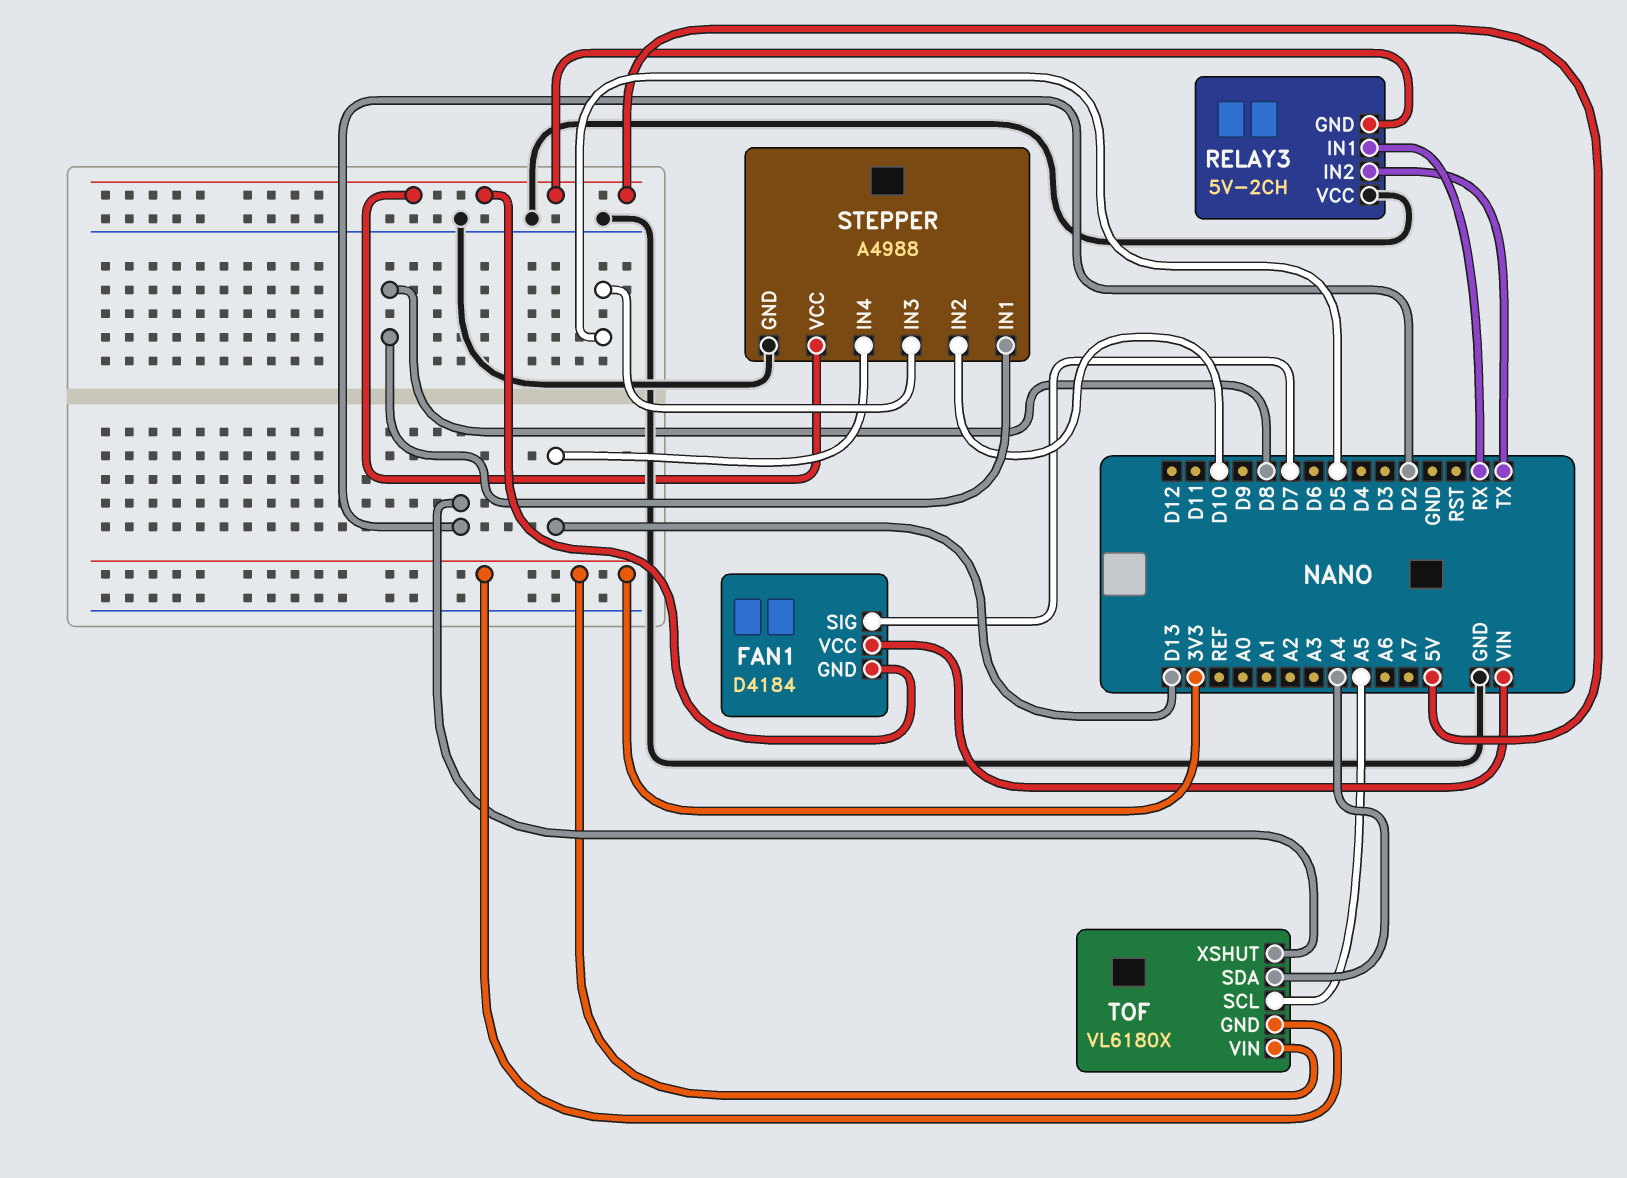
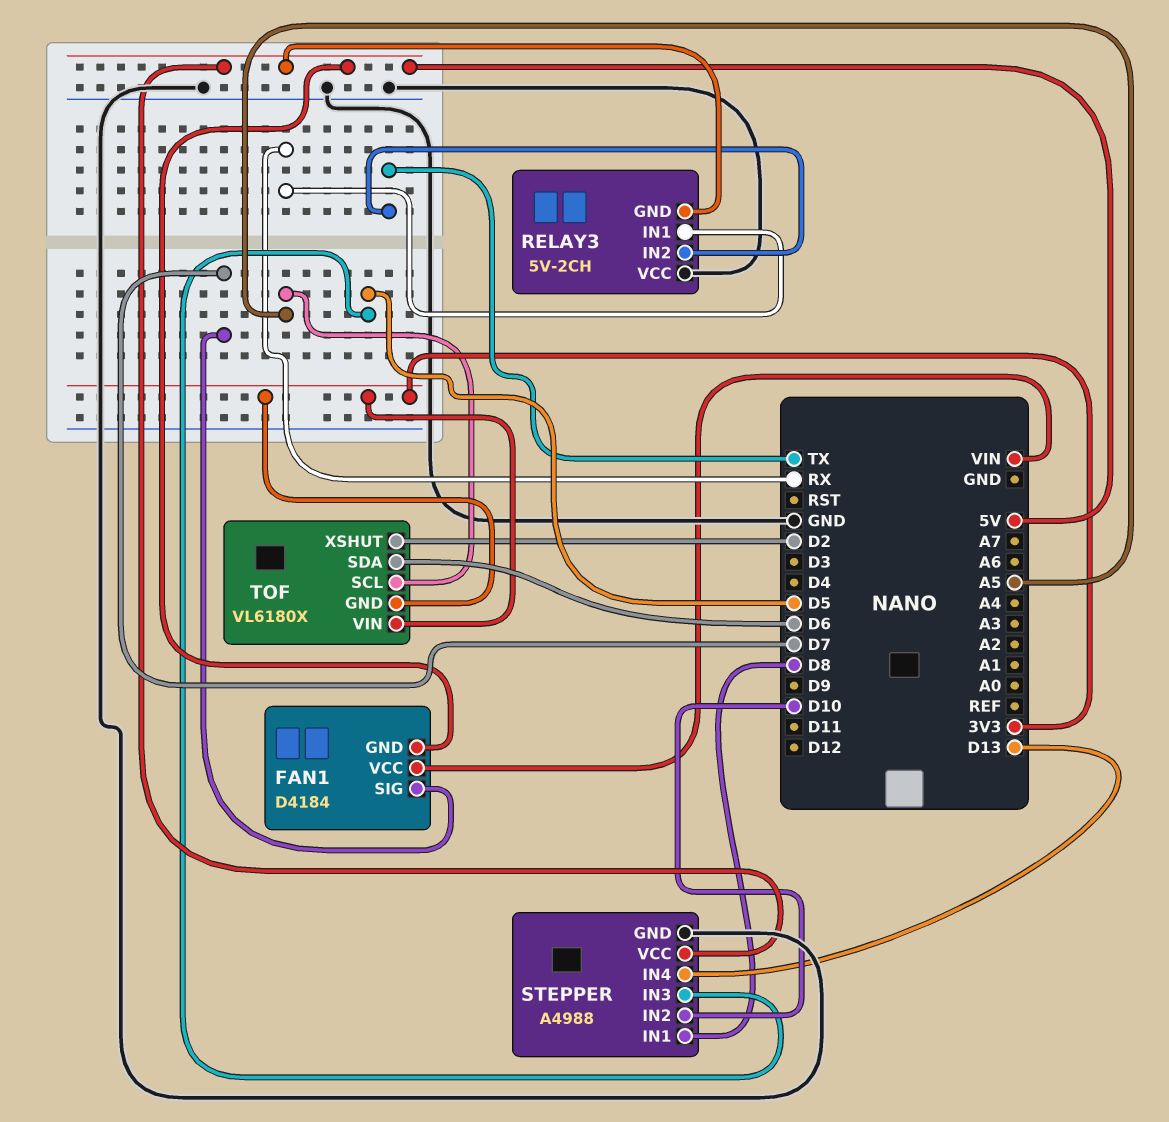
TOF pin SDA: A4 -> D6

